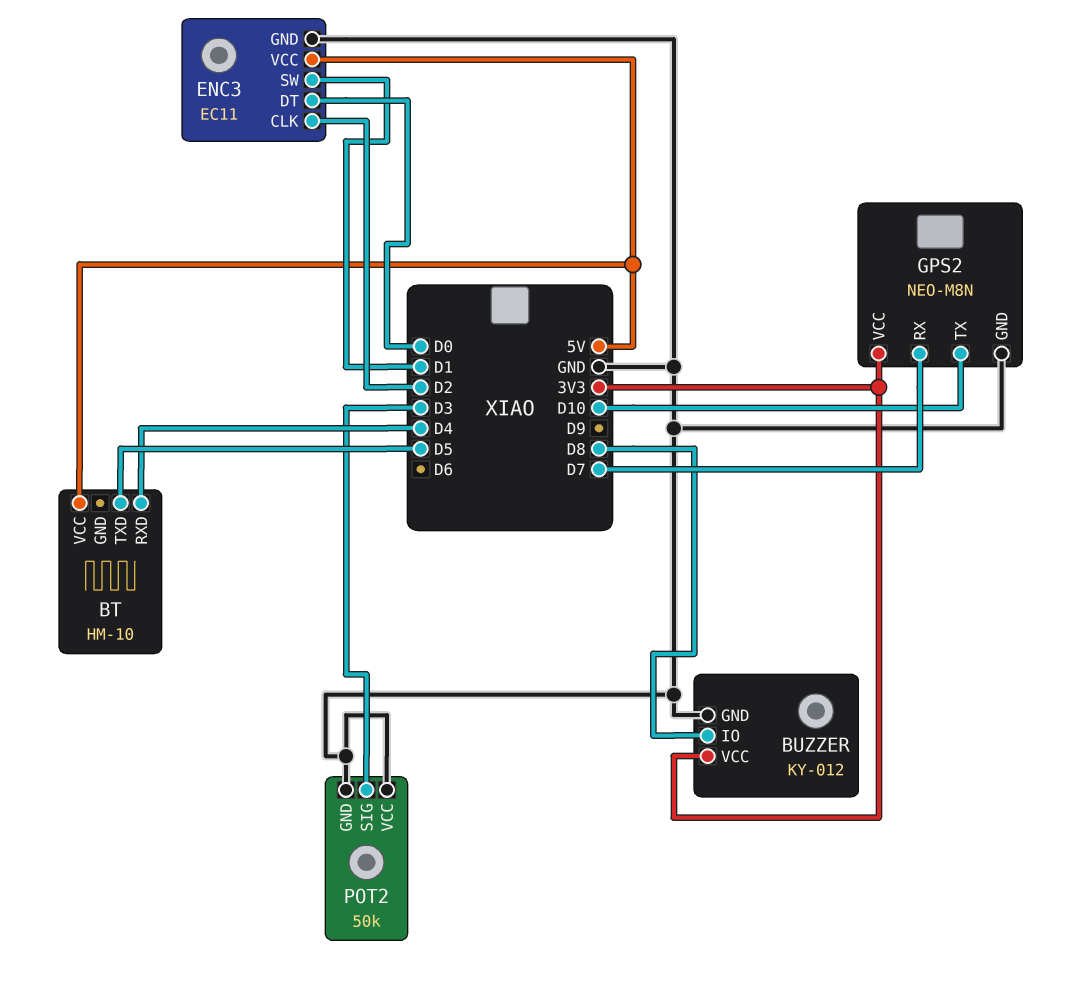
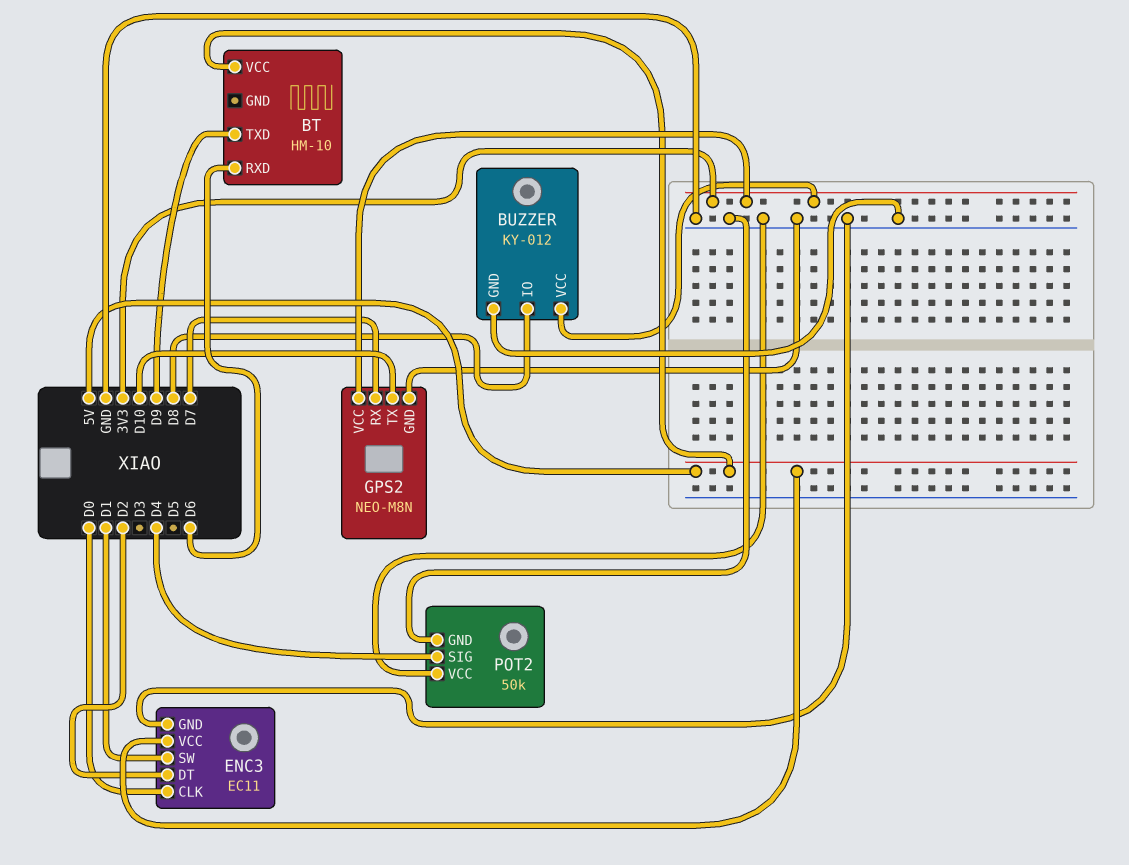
BT pin RXD: D4 -> D6
BT pin TXD: D5 -> D9
ENC3 pin CLK: D2 -> D0
ENC3 pin DT: D0 -> D2
POT2 pin SIG: D3 -> D4

